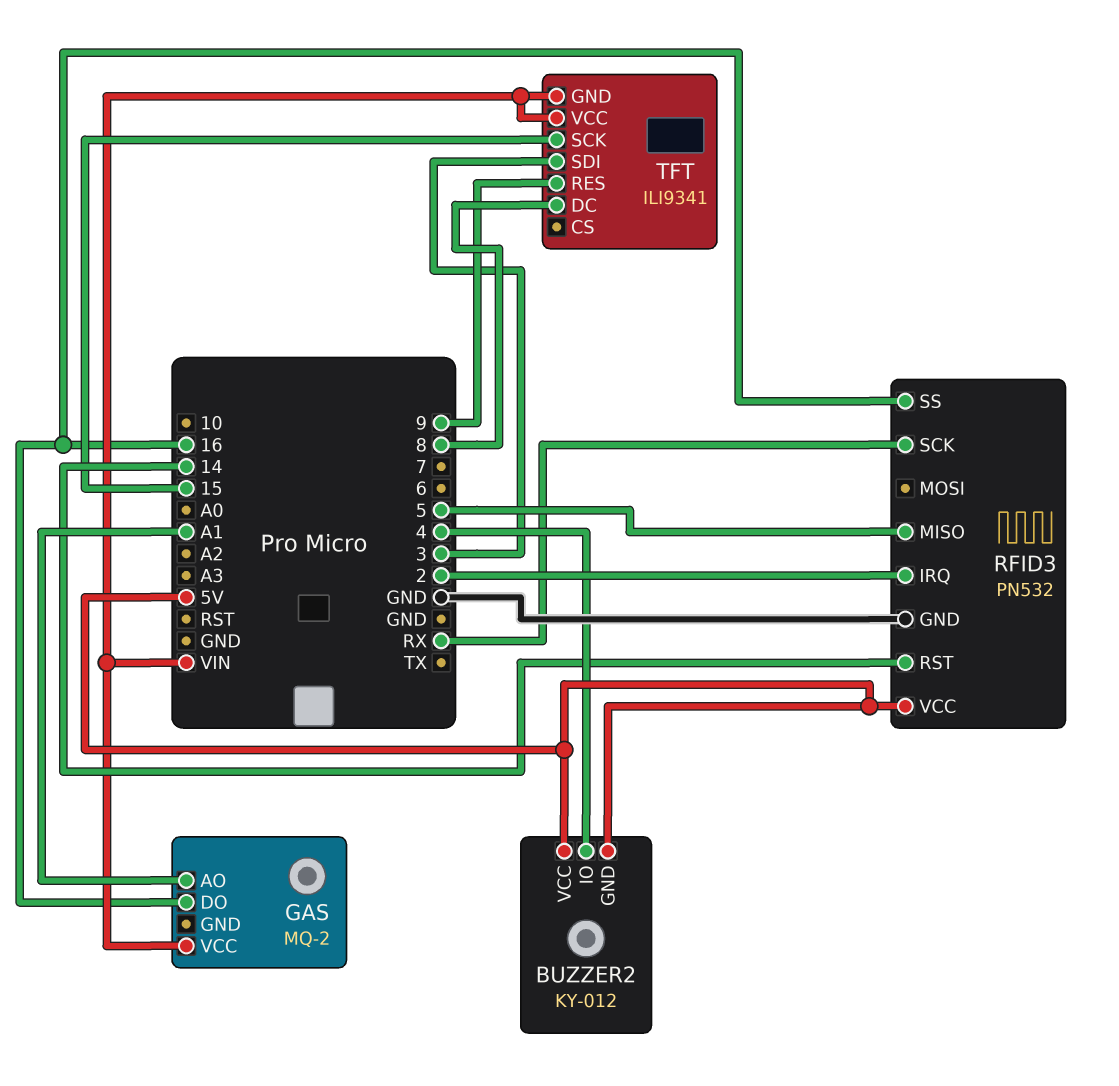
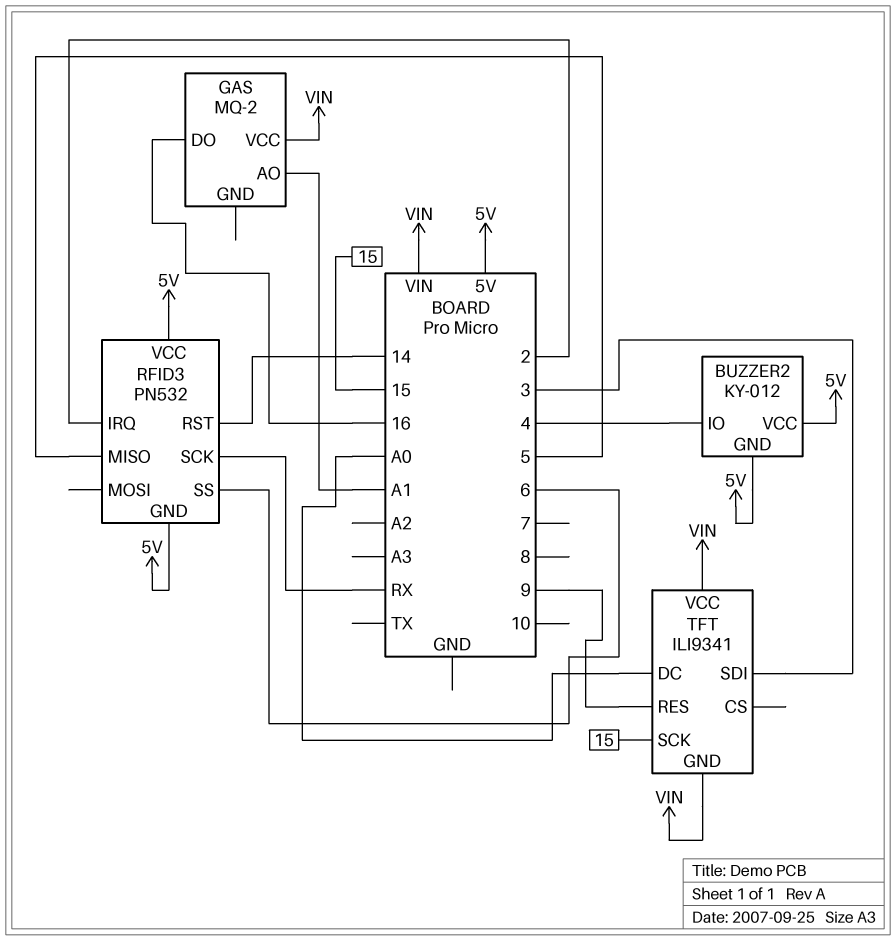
RFID3 pin GND: GND -> 5V
RFID3 pin SS: 16 -> 6
TFT pin DC: 8 -> A0

